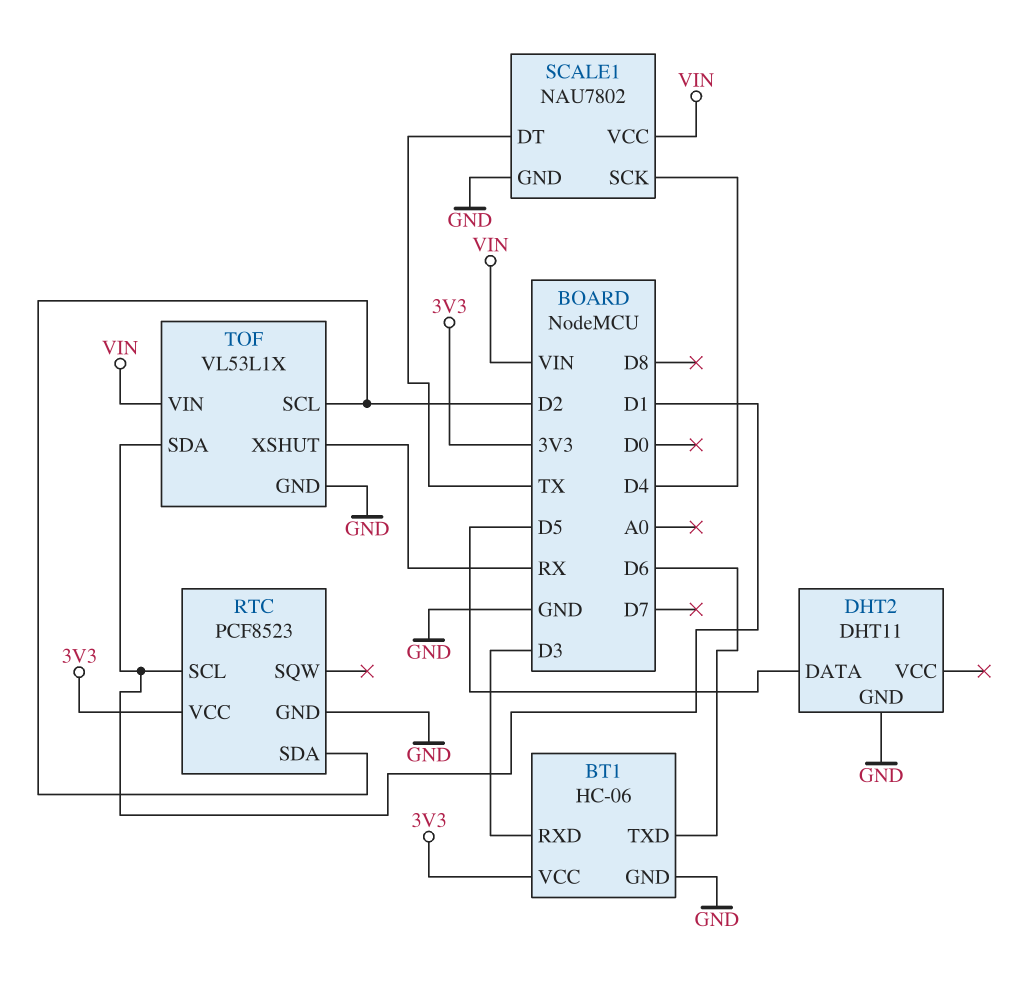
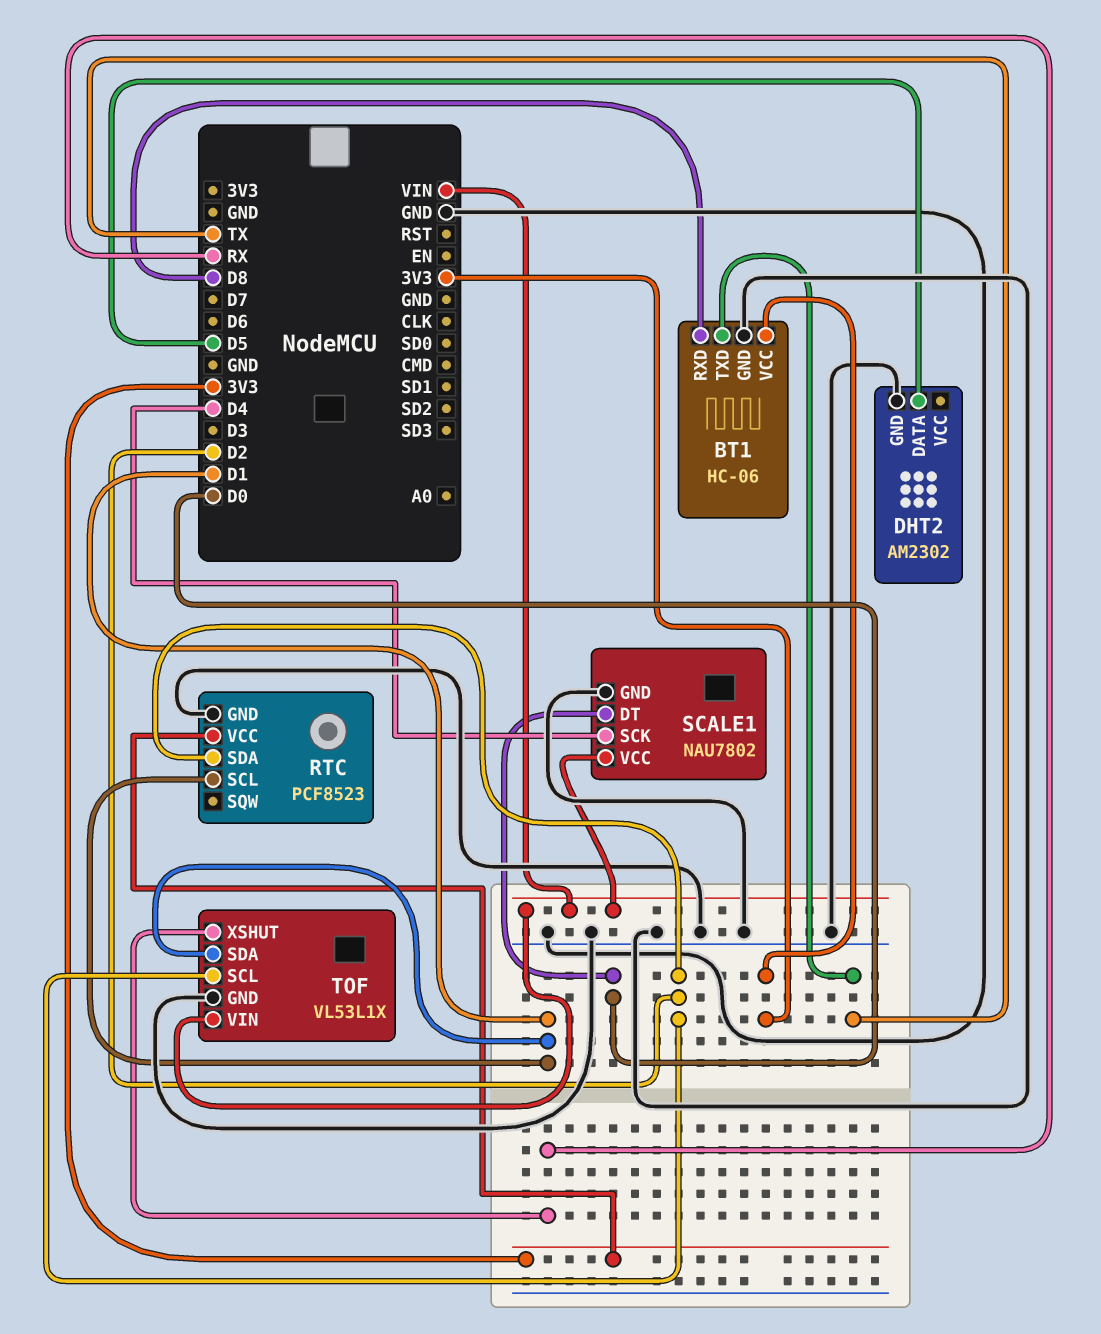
BT1 pin RXD: D3 -> D8
BT1 pin TXD: D6 -> TX
DHT2: DHT11 -> AM2302
SCALE1 pin DT: TX -> D0

